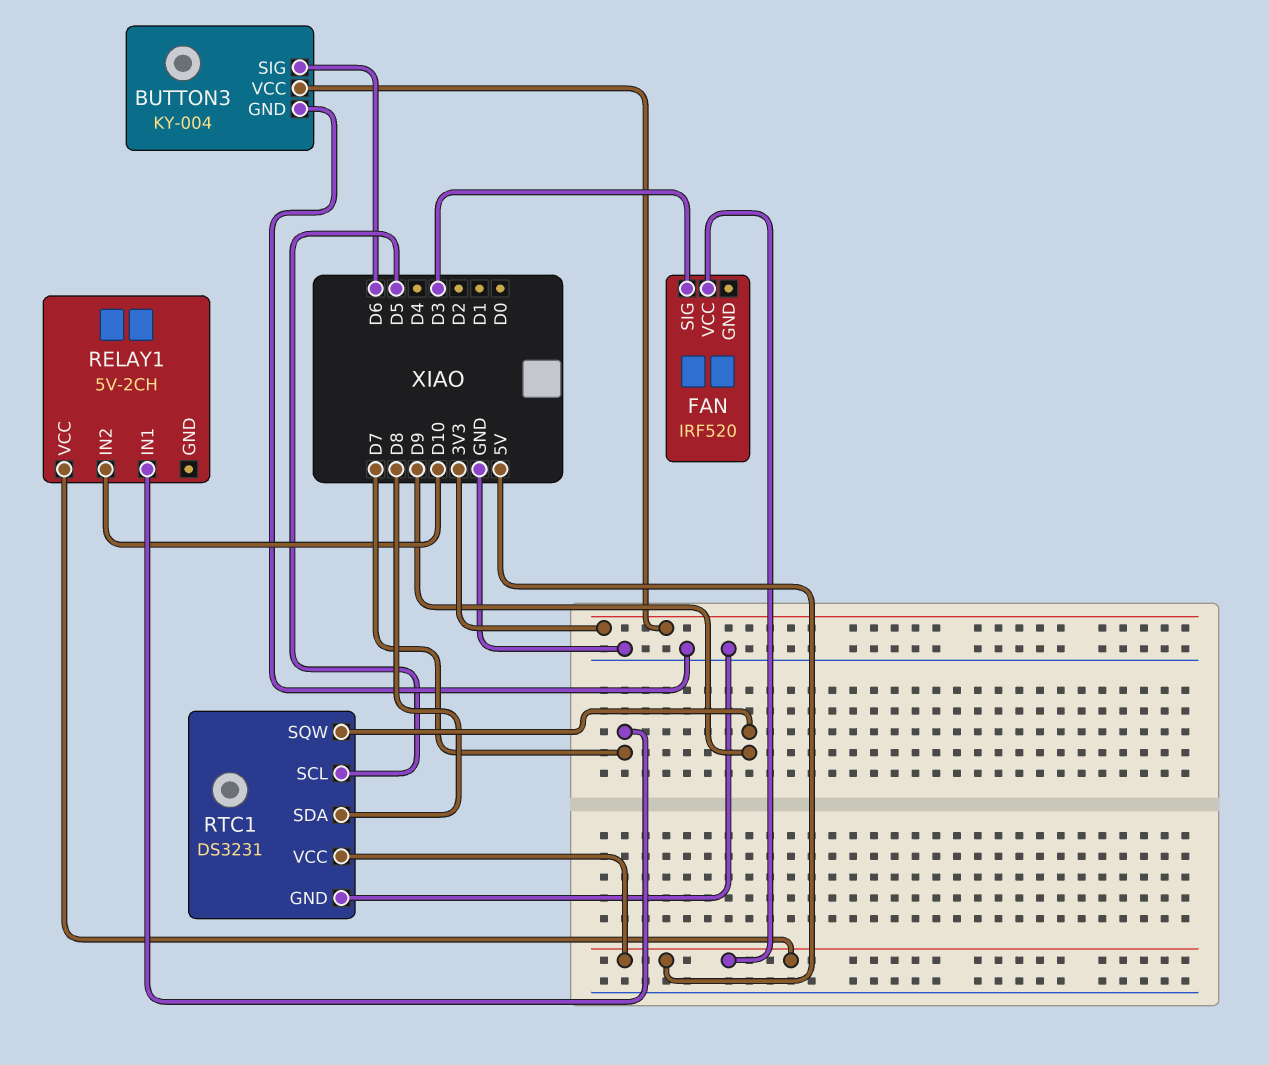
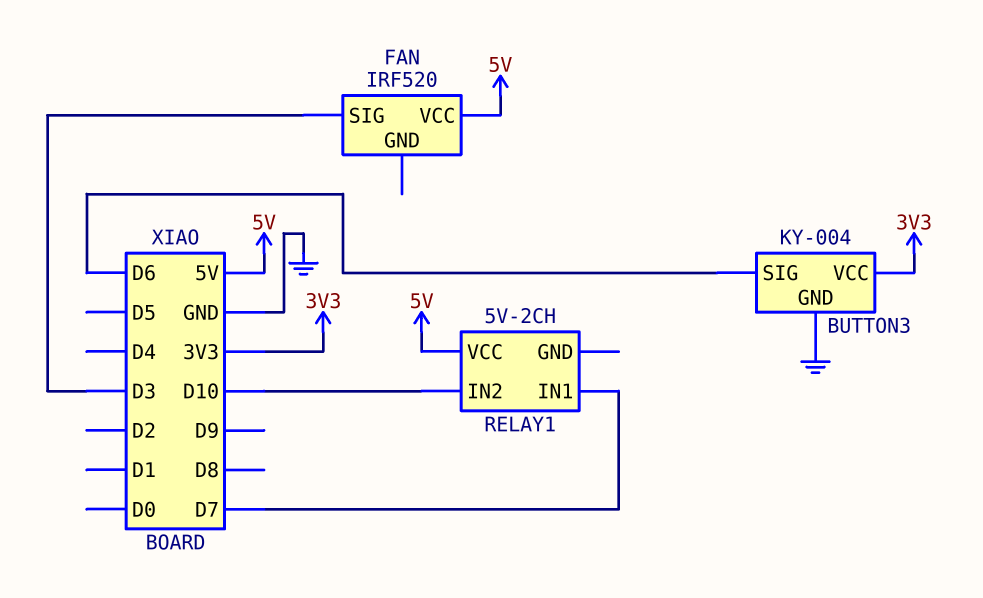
RTC1: DS3231 -> none
RTC1 pin GND: GND -> none
RTC1 pin SCL: D5 -> none
RTC1 pin SDA: D8 -> none
RTC1 pin SQW: D9 -> none
RTC1 pin VCC: 5V -> none

